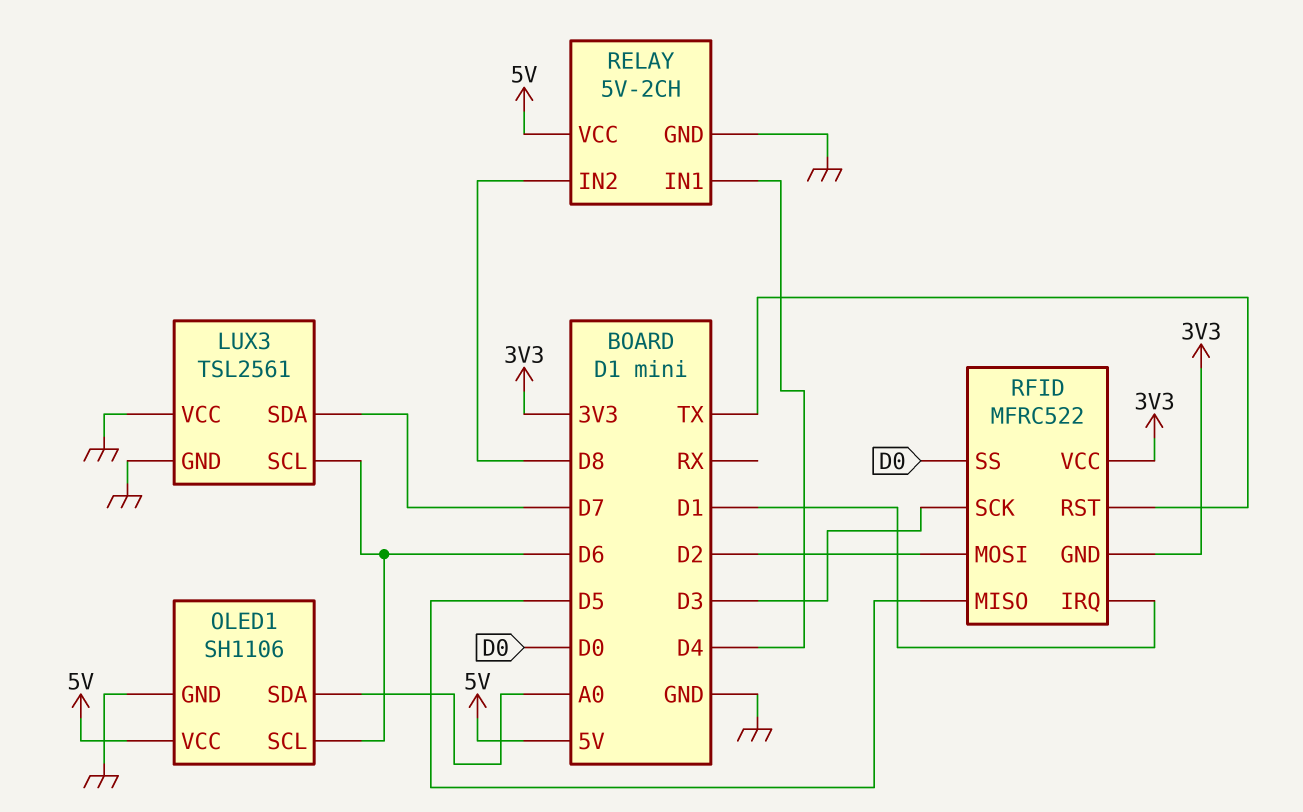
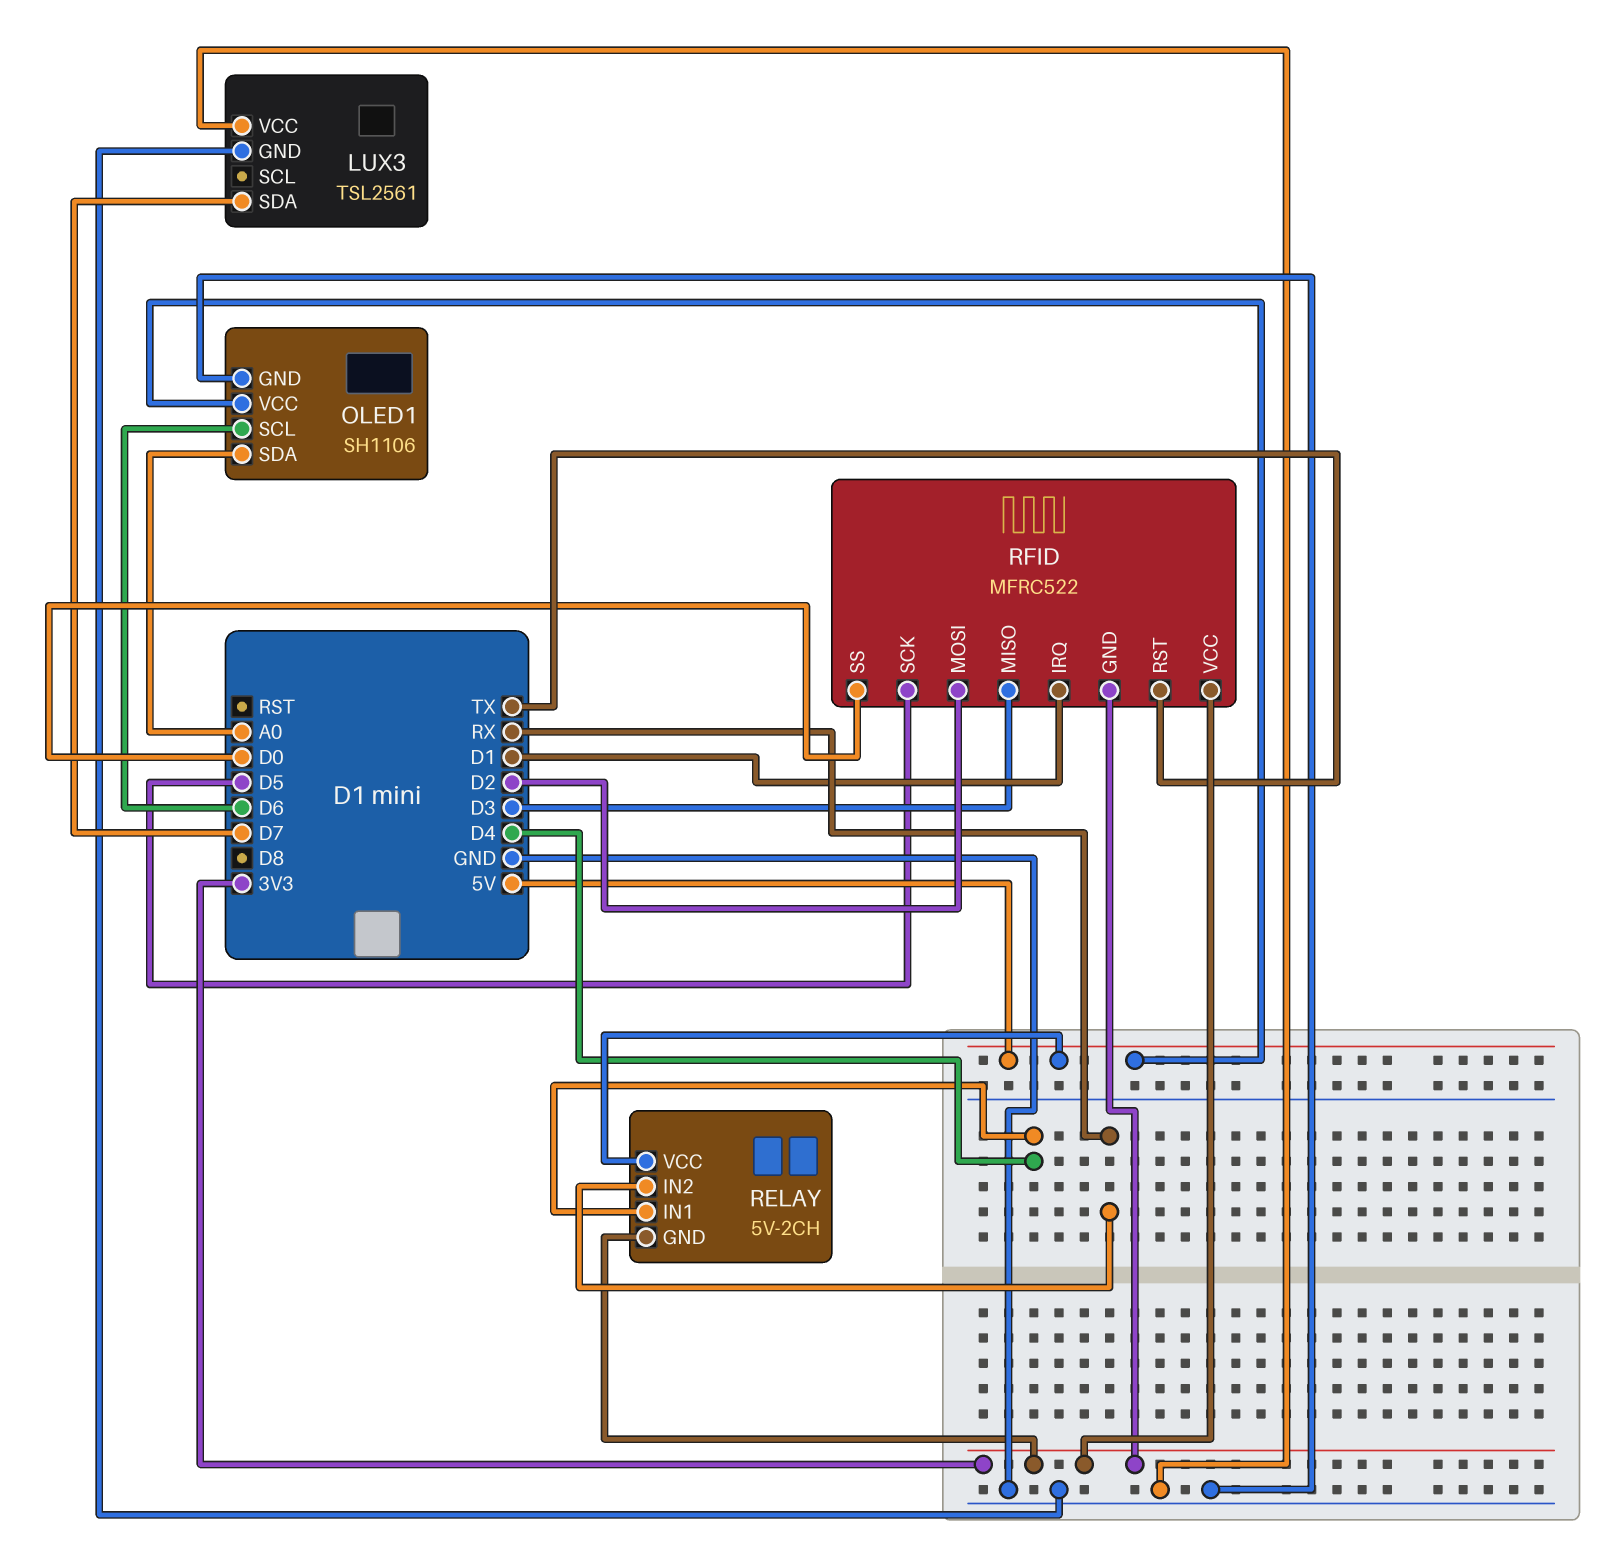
LUX3 pin SCL: D6 -> none
RELAY pin GND: GND -> 3V3
RELAY pin IN2: D8 -> RX
RFID pin MISO: D5 -> D3
RFID pin SCK: D3 -> D5

